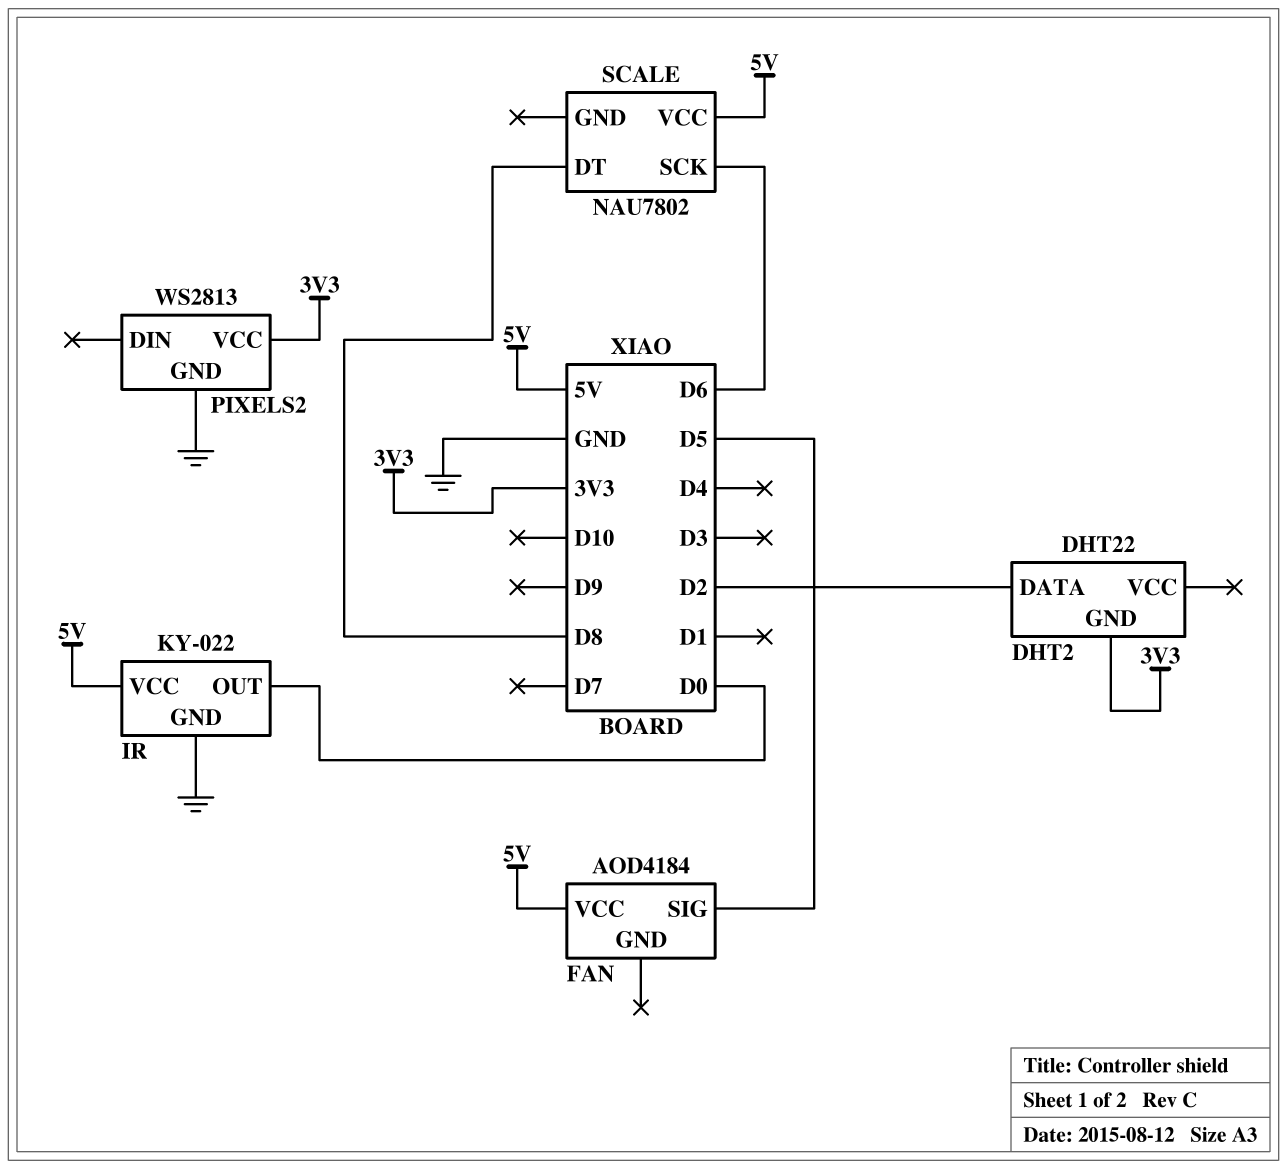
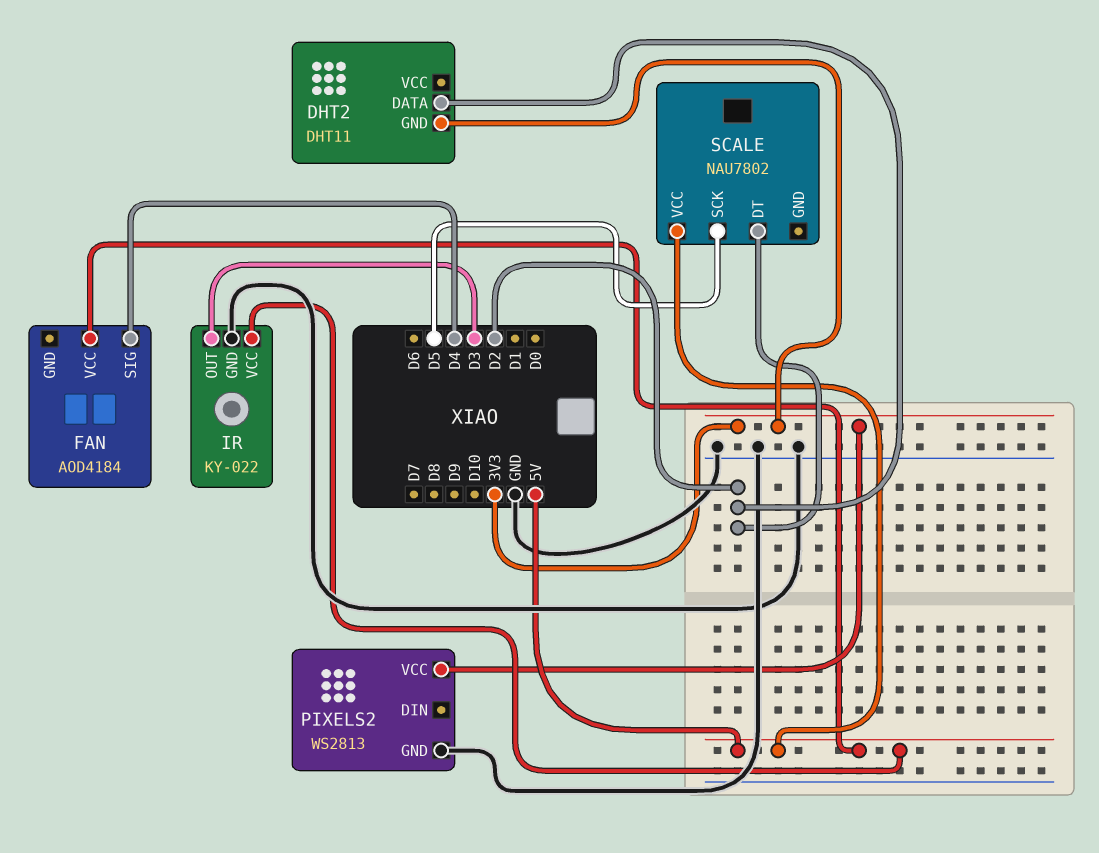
DHT2: DHT22 -> DHT11
FAN pin SIG: D5 -> D4
IR pin OUT: D0 -> D3
SCALE pin DT: D8 -> D2
SCALE pin SCK: D6 -> D5

